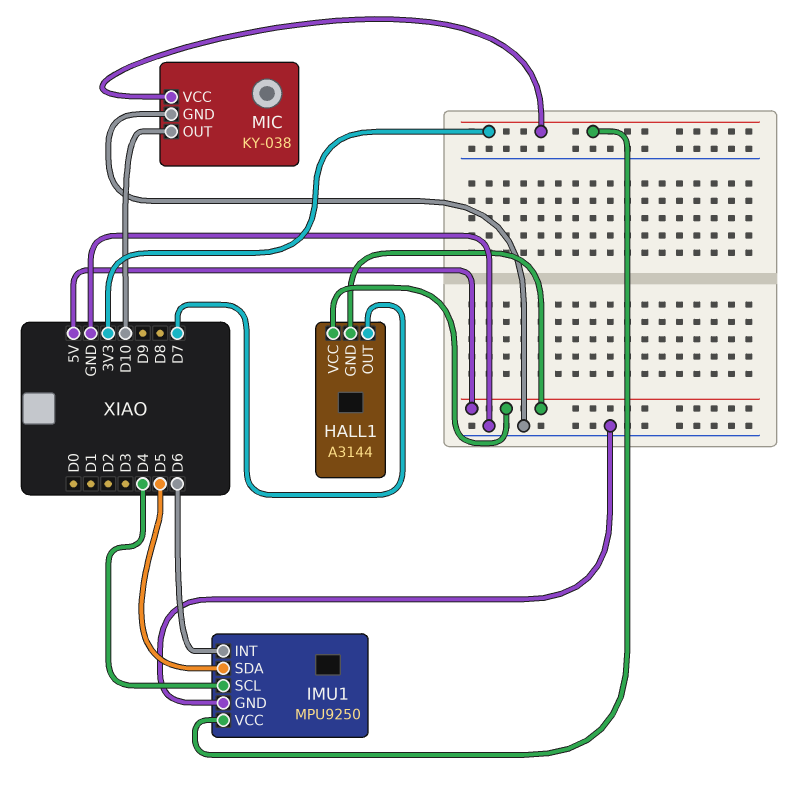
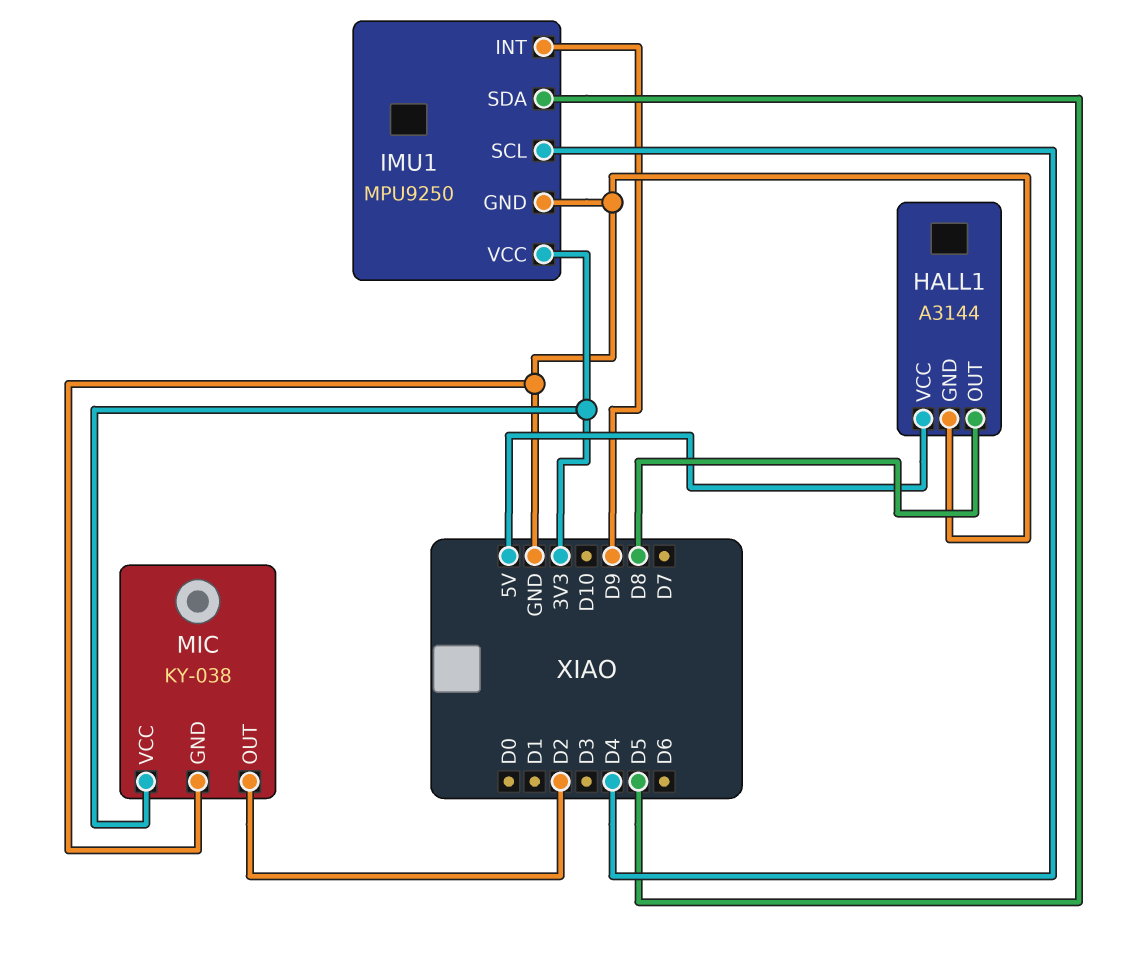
HALL1 pin GND: 5V -> GND
HALL1 pin OUT: D7 -> D8
IMU1 pin INT: D6 -> D9
MIC pin OUT: D10 -> D2

